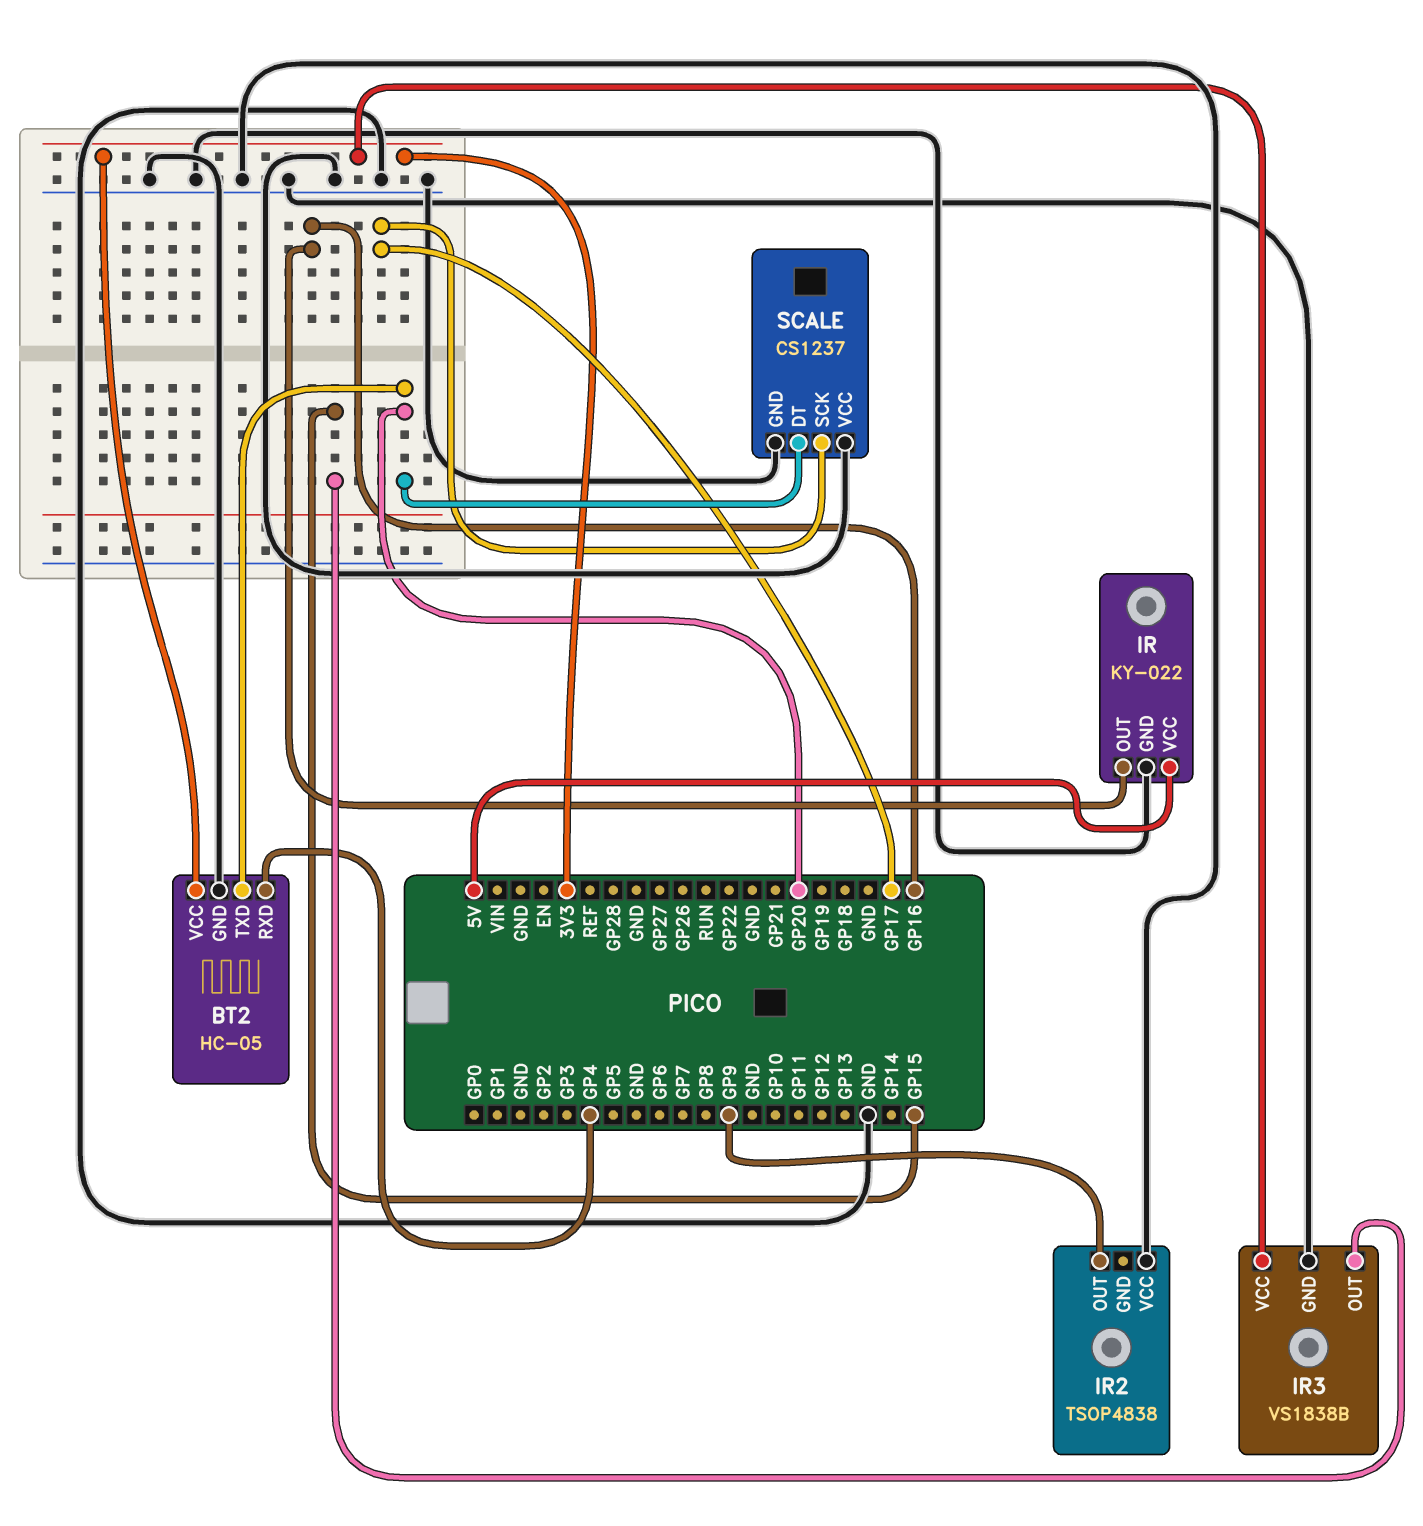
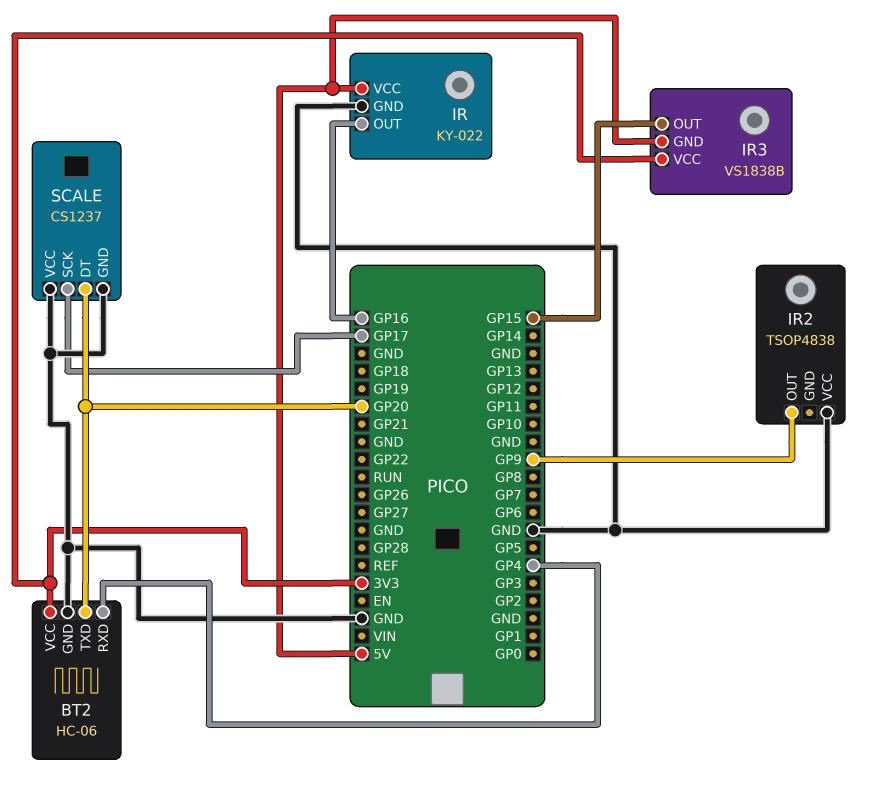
BT2: HC-05 -> HC-06
IR3 pin GND: GND -> 5V

